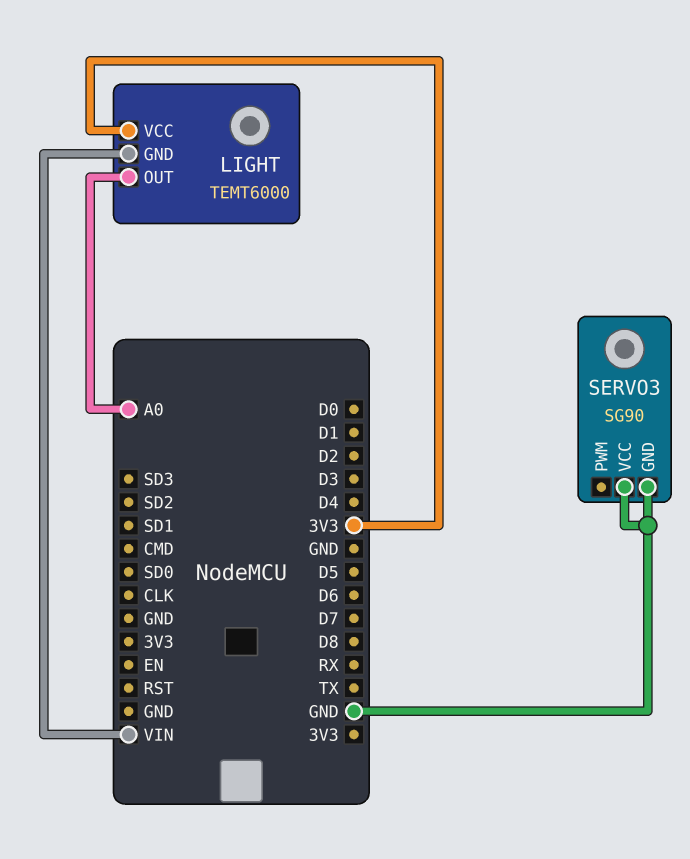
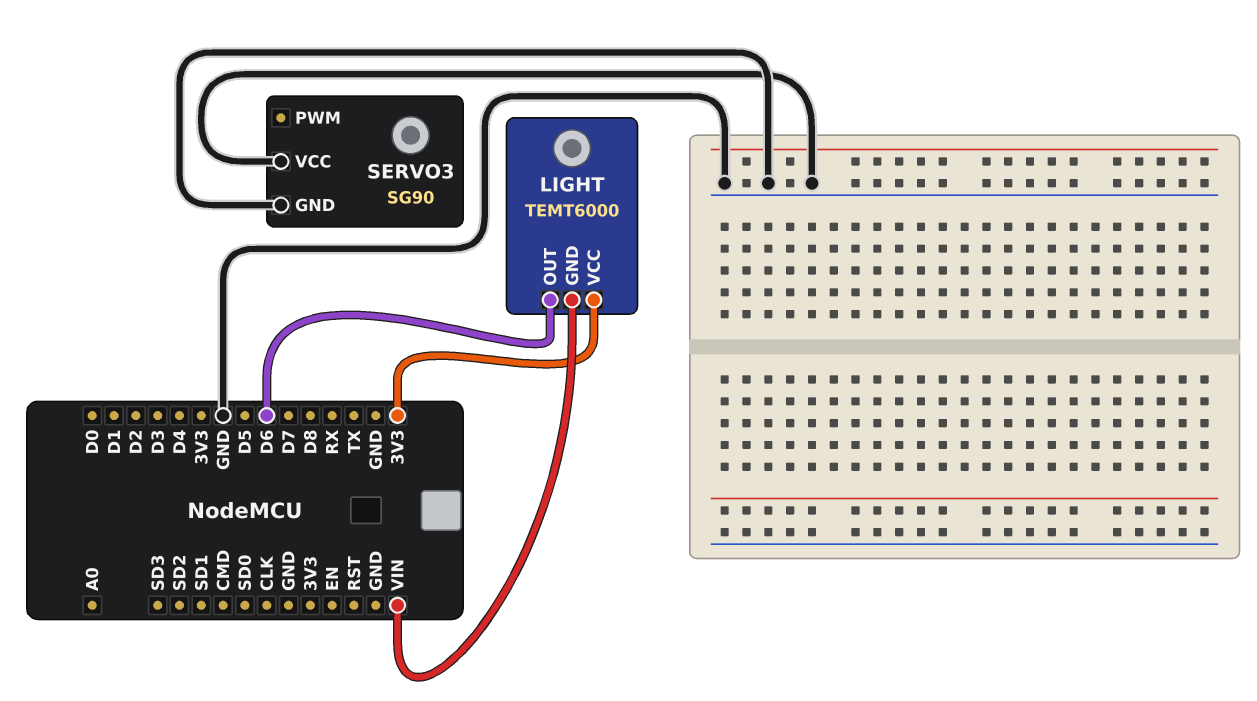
LIGHT pin OUT: A0 -> D6

